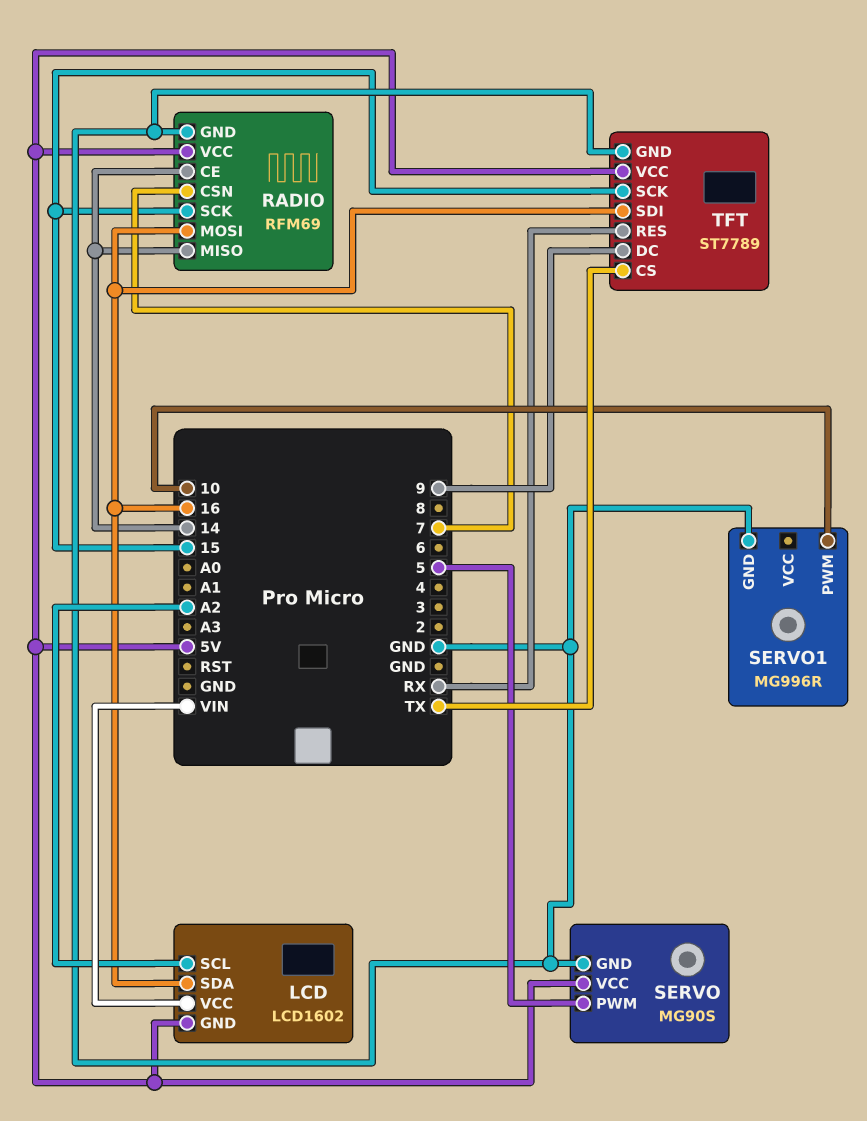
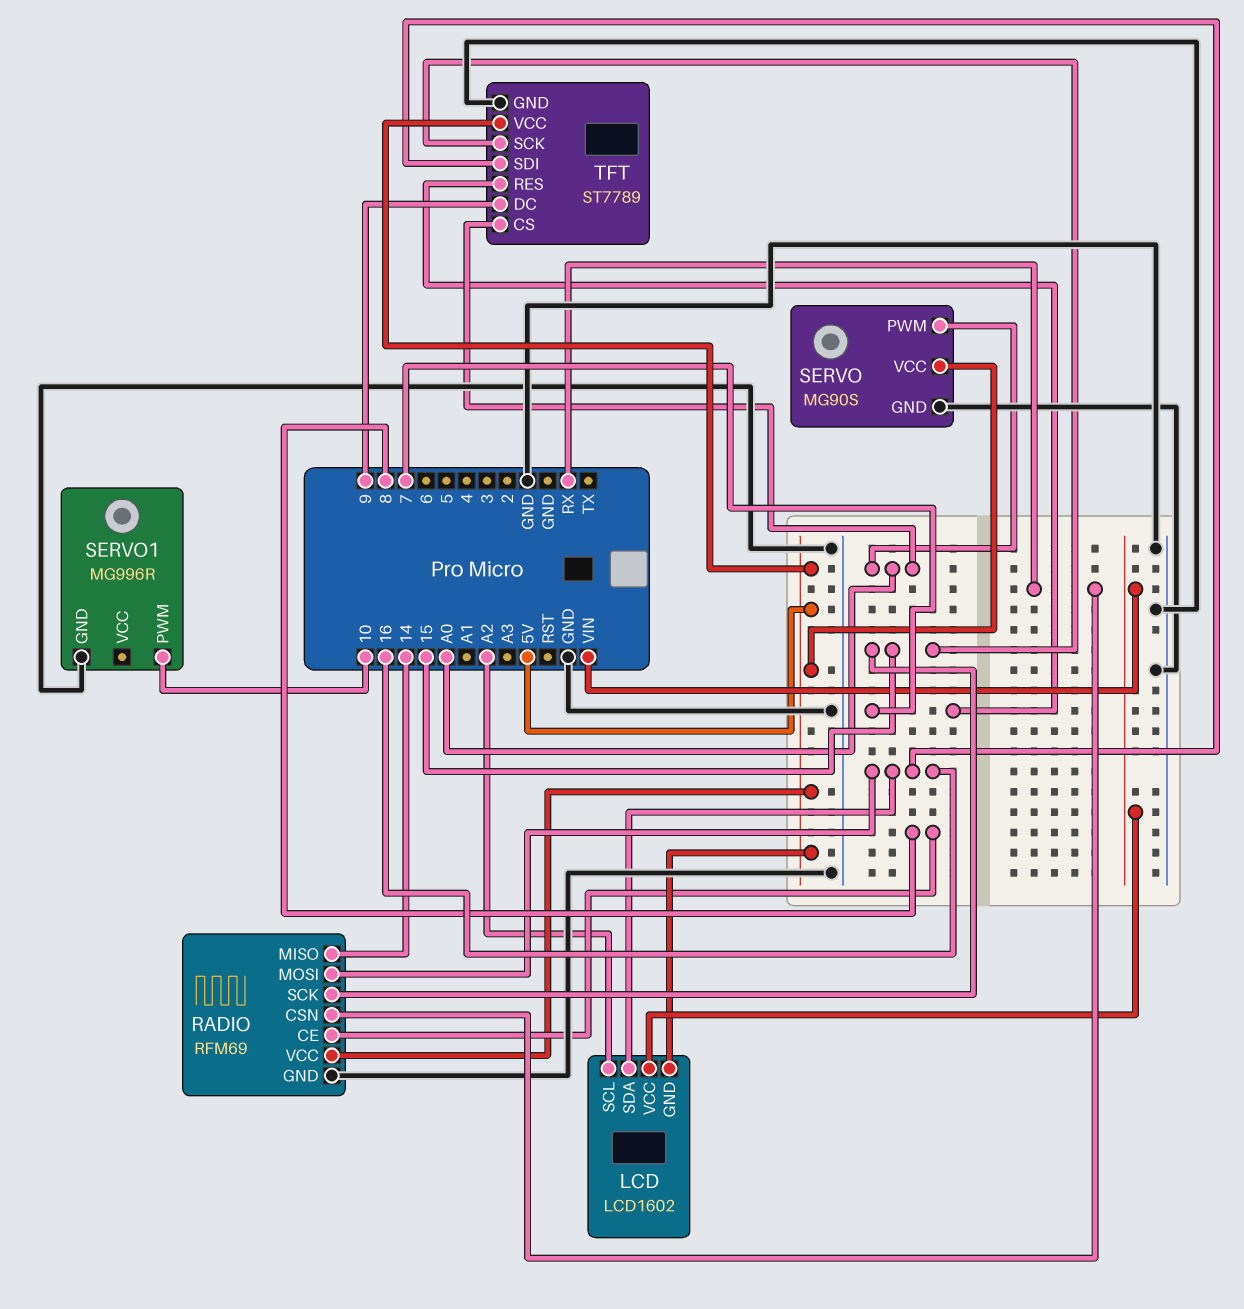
RADIO pin CE: 14 -> 8
RADIO pin CSN: 7 -> RX
SERVO pin PWM: 5 -> A0
TFT pin CS: TX -> A0
TFT pin RES: RX -> 7

